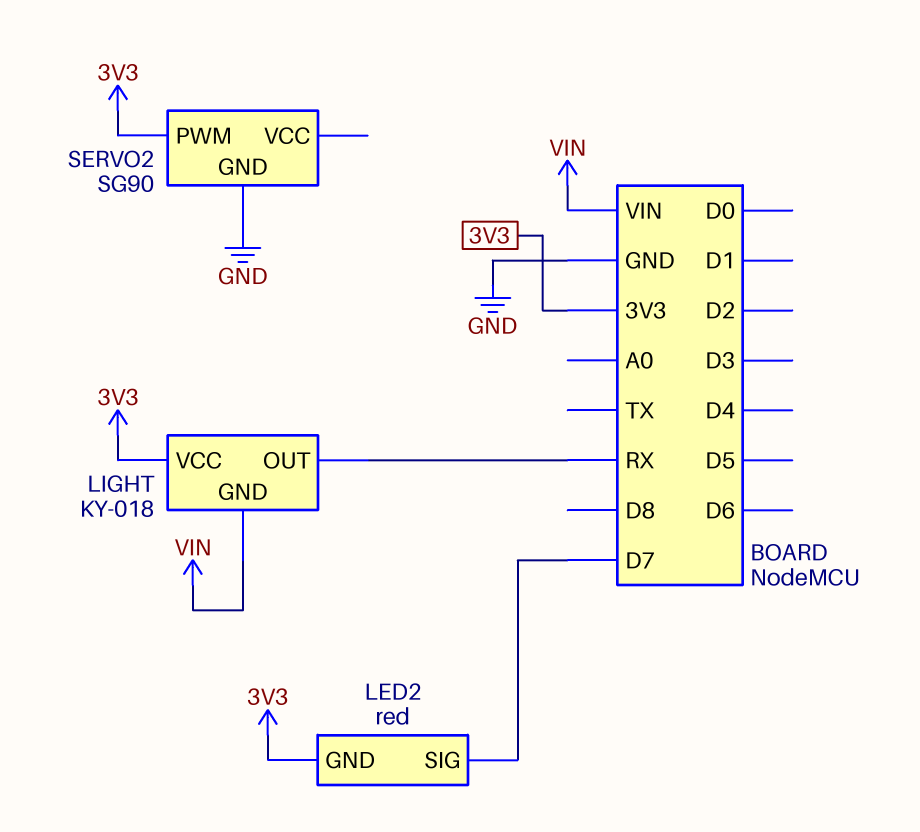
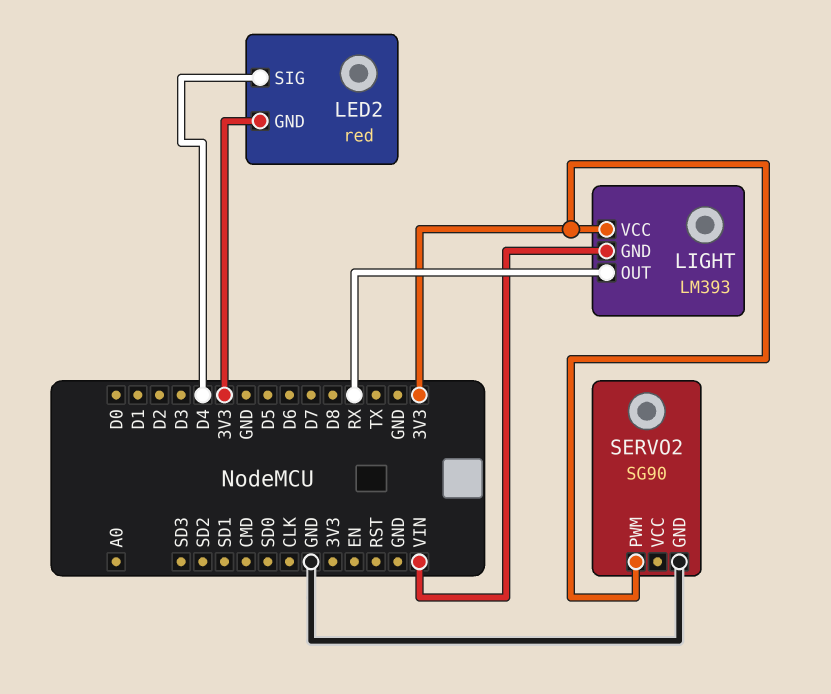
LED2 pin SIG: D7 -> D4
LIGHT: KY-018 -> LM393

